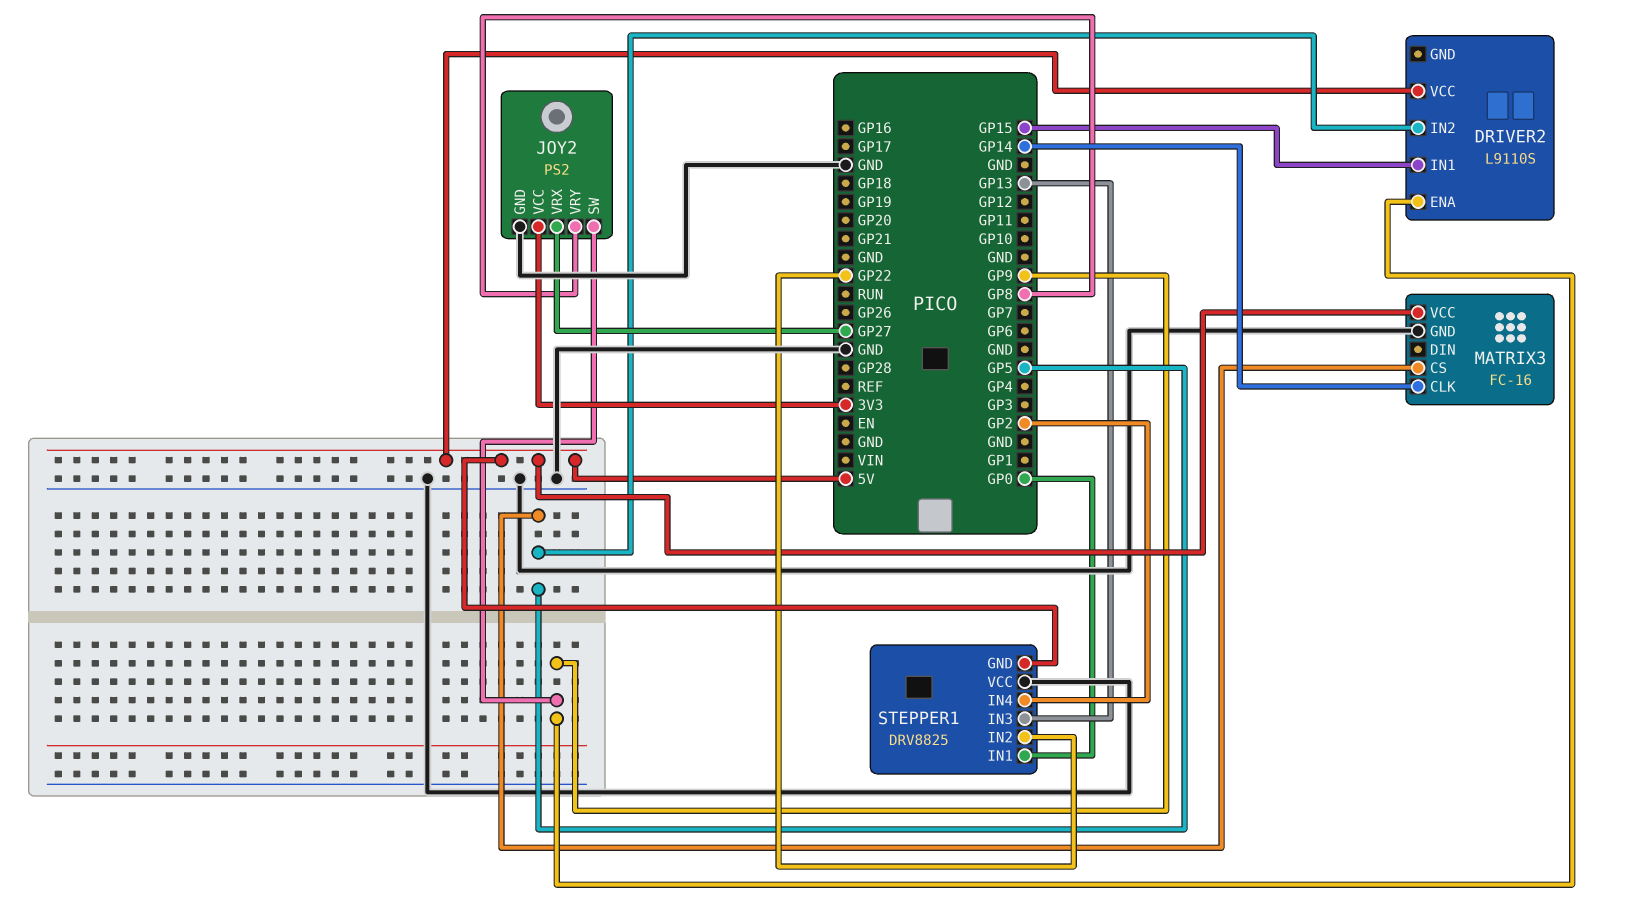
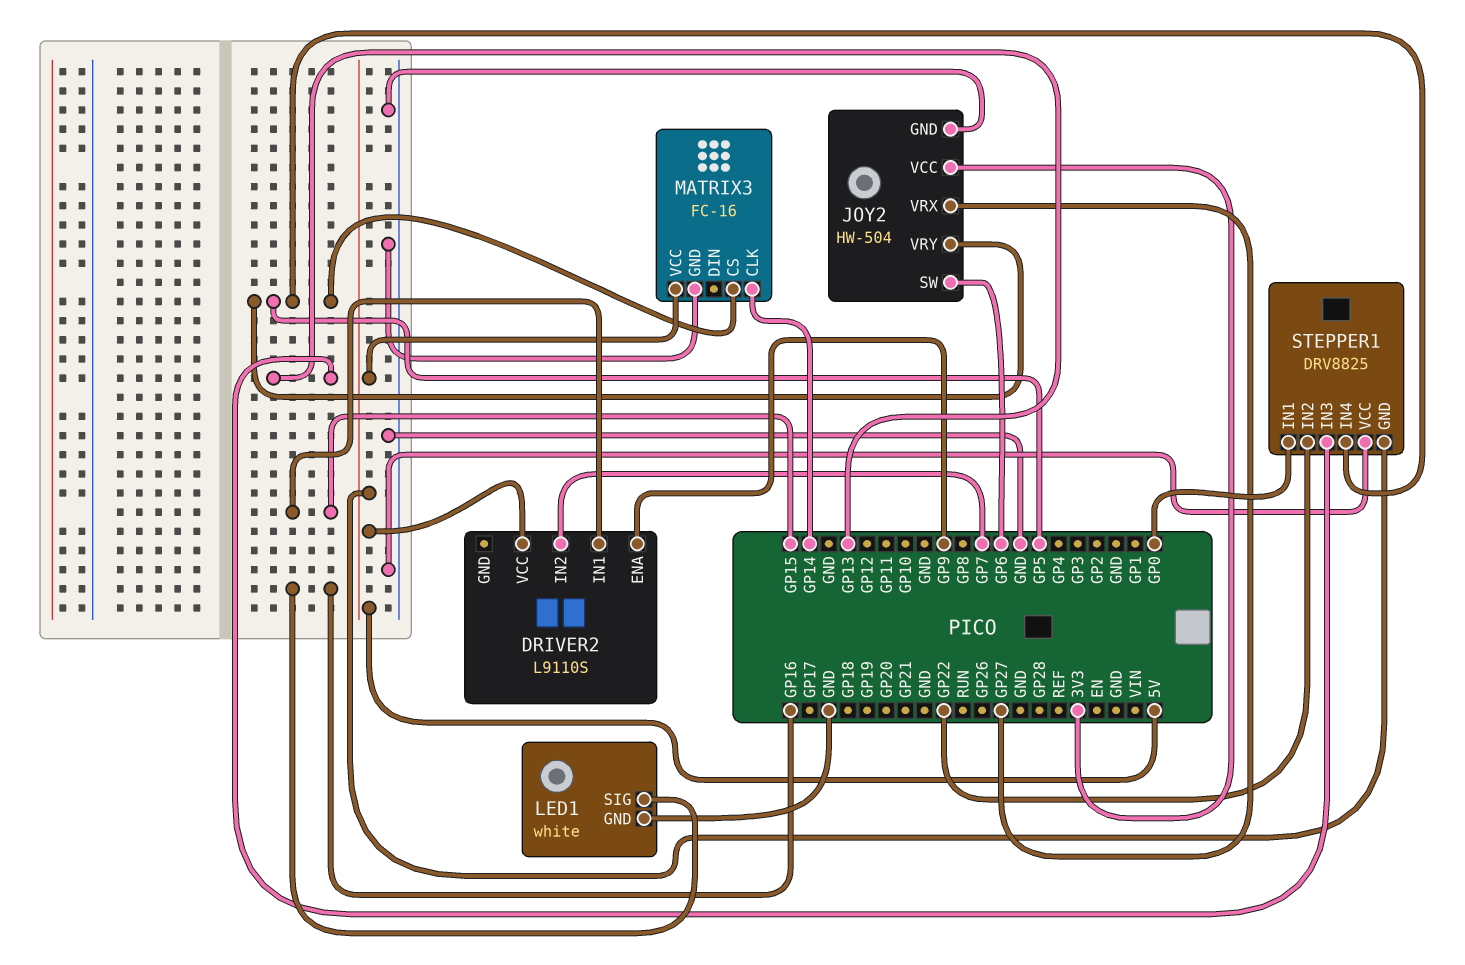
DRIVER2 pin IN2: GP5 -> GP7
JOY2: PS2 -> HW-504
JOY2 pin SW: GP9 -> GP6
JOY2 pin VRY: GP8 -> GP5
LED1: none -> white
LED1 pin GND: none -> GND
LED1 pin SIG: none -> GP16
STEPPER1 pin IN4: GP2 -> GP5

